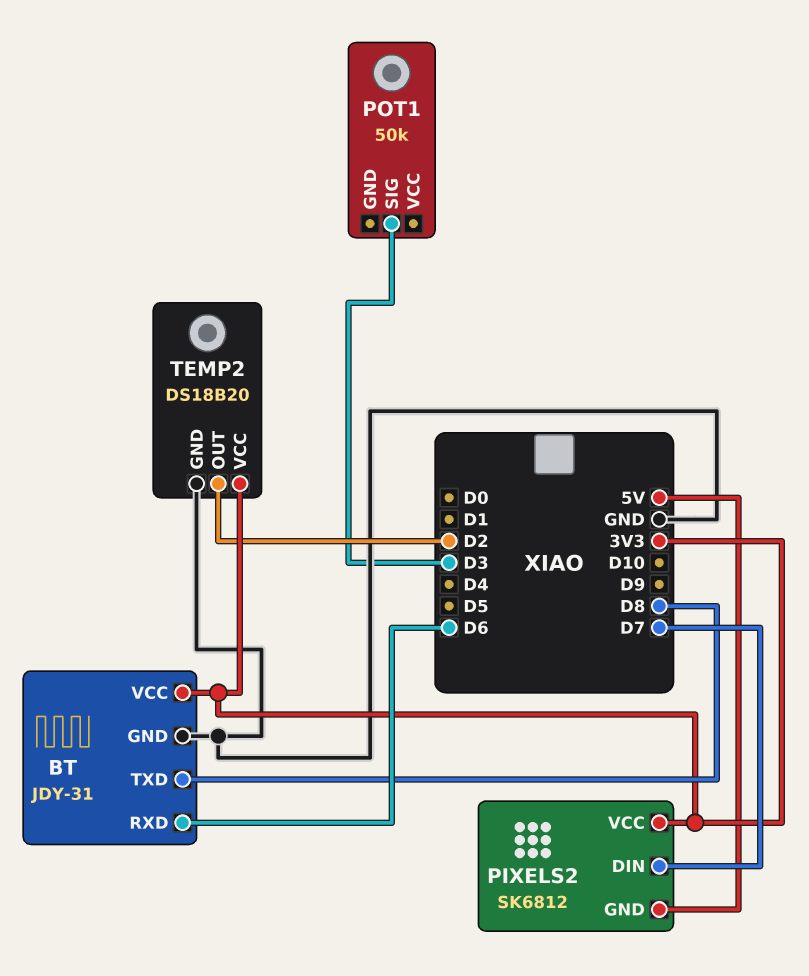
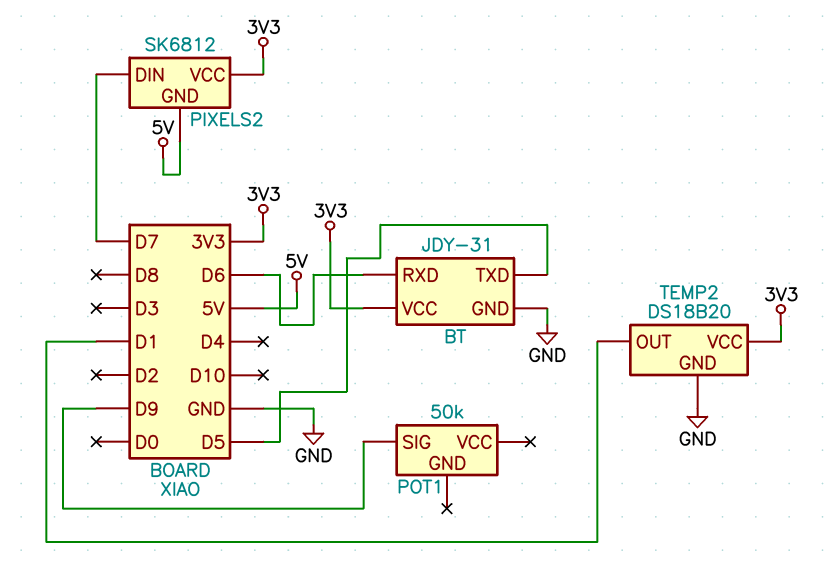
BT pin TXD: D8 -> D5
POT1 pin SIG: D3 -> D9
TEMP2 pin OUT: D2 -> D1

